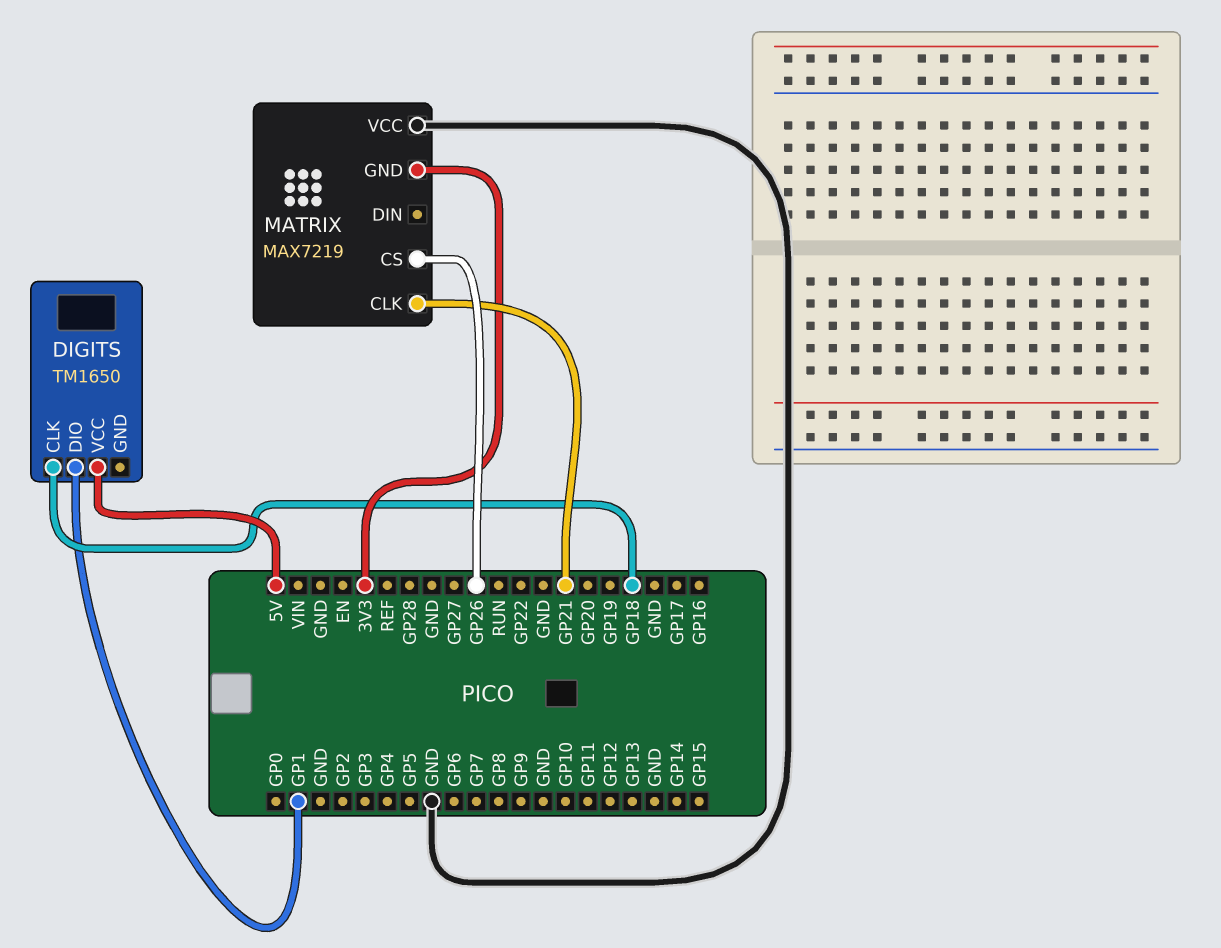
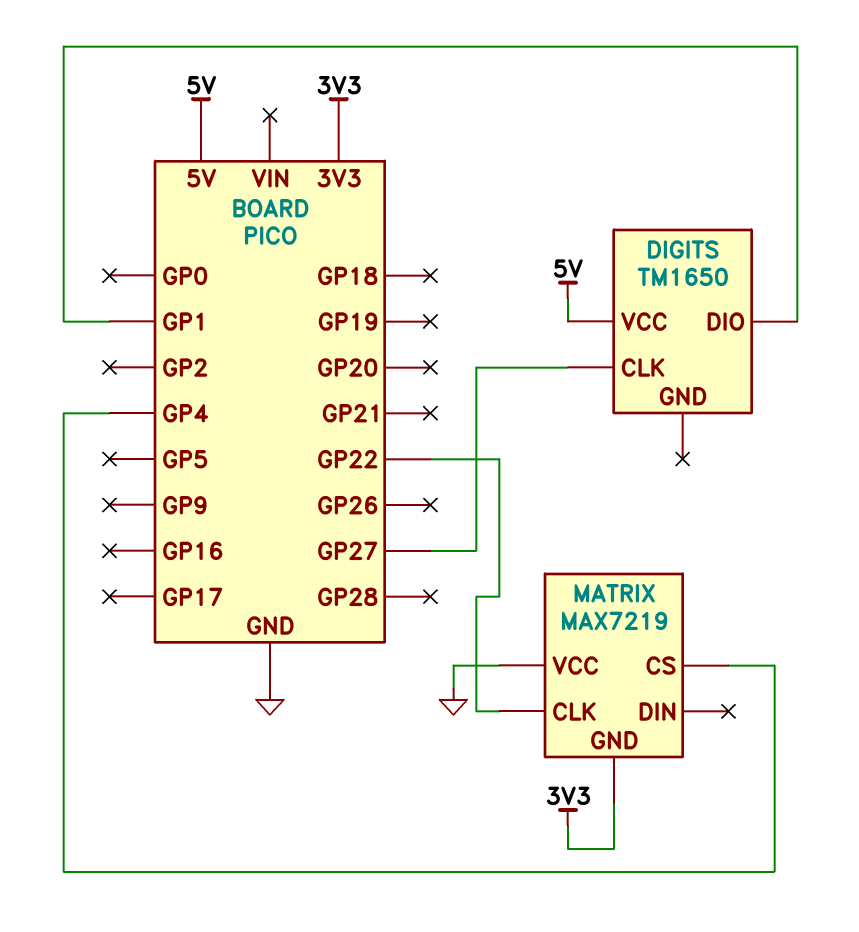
DIGITS pin CLK: GP18 -> GP27
MATRIX pin CLK: GP21 -> GP22
MATRIX pin CS: GP26 -> GP4

